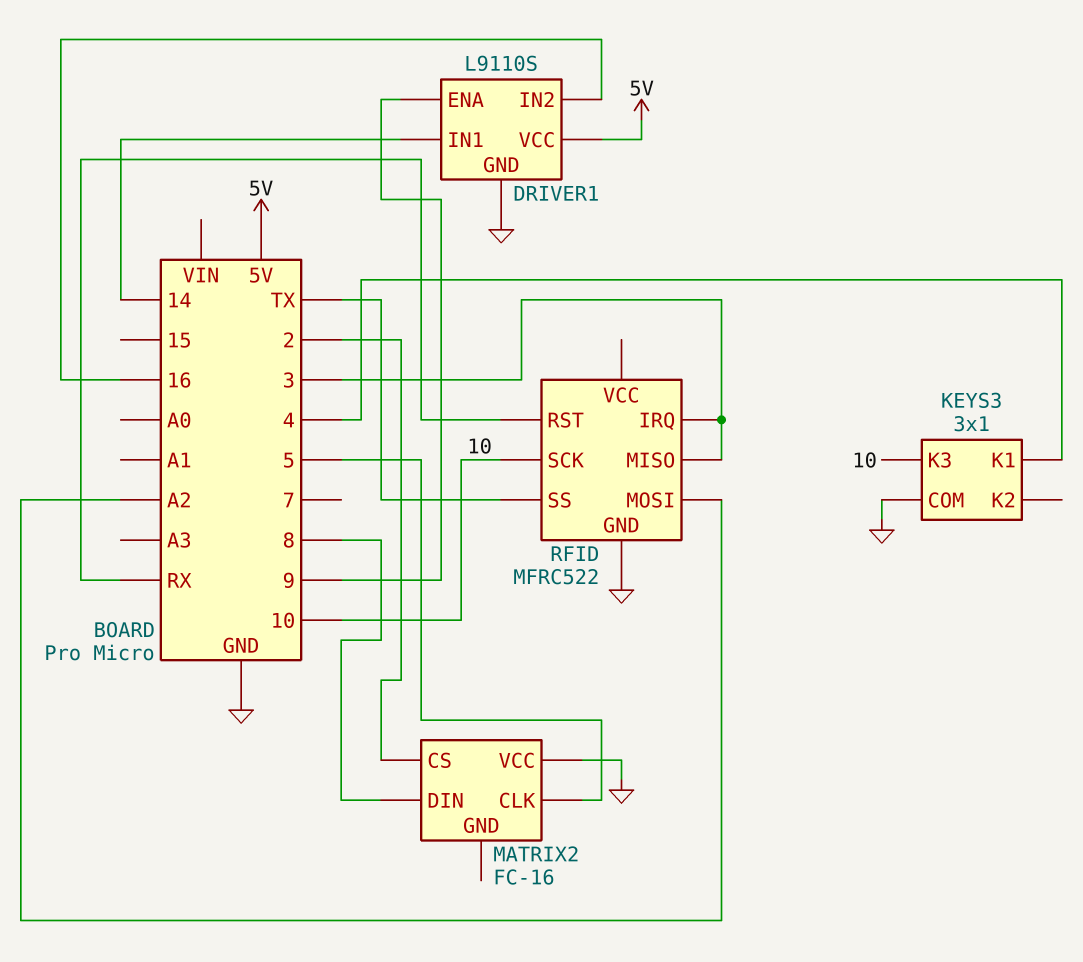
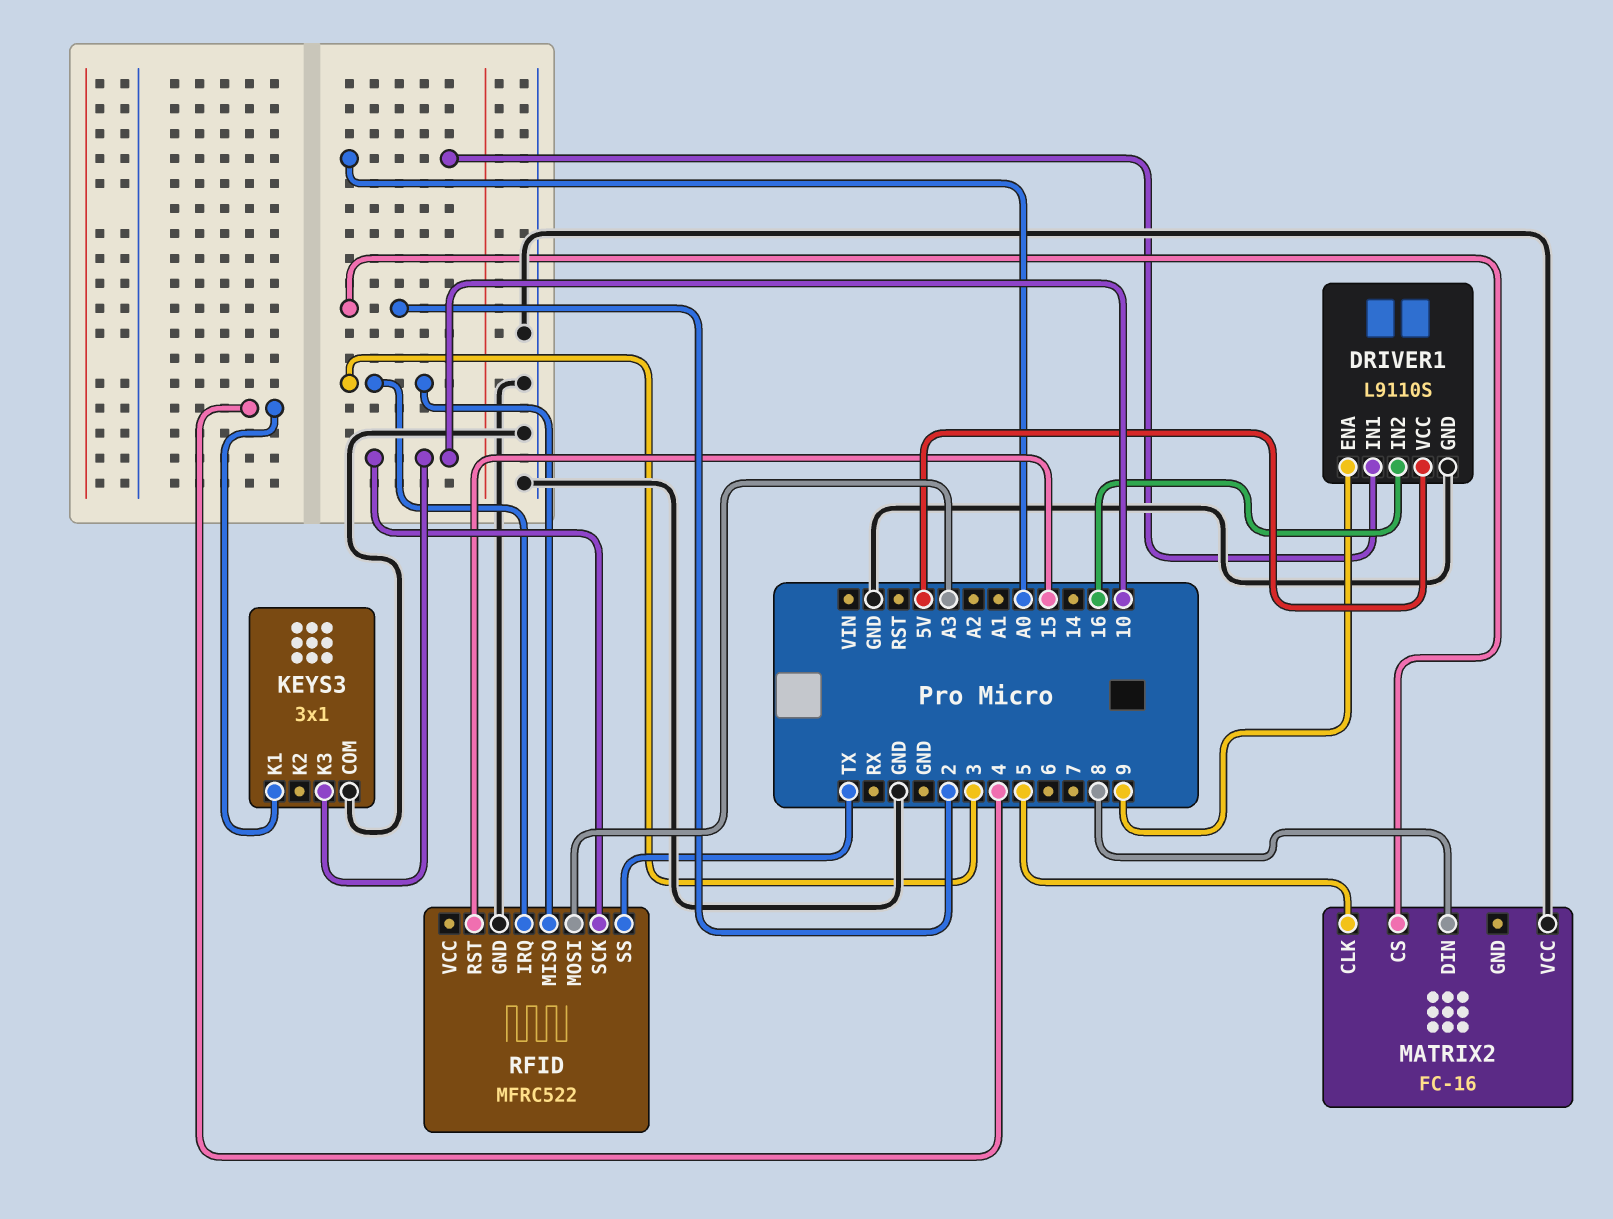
DRIVER1 pin IN1: 14 -> A0
RFID pin MOSI: A2 -> A3
RFID pin RST: RX -> 15

